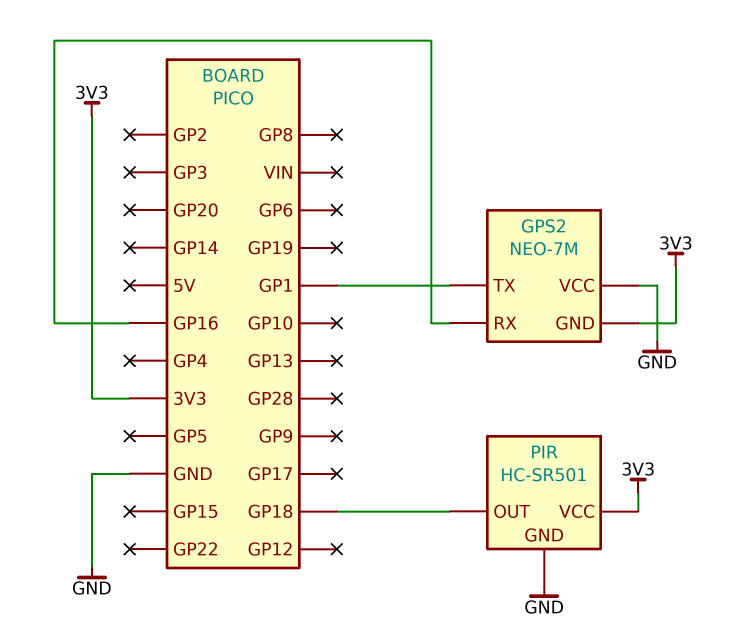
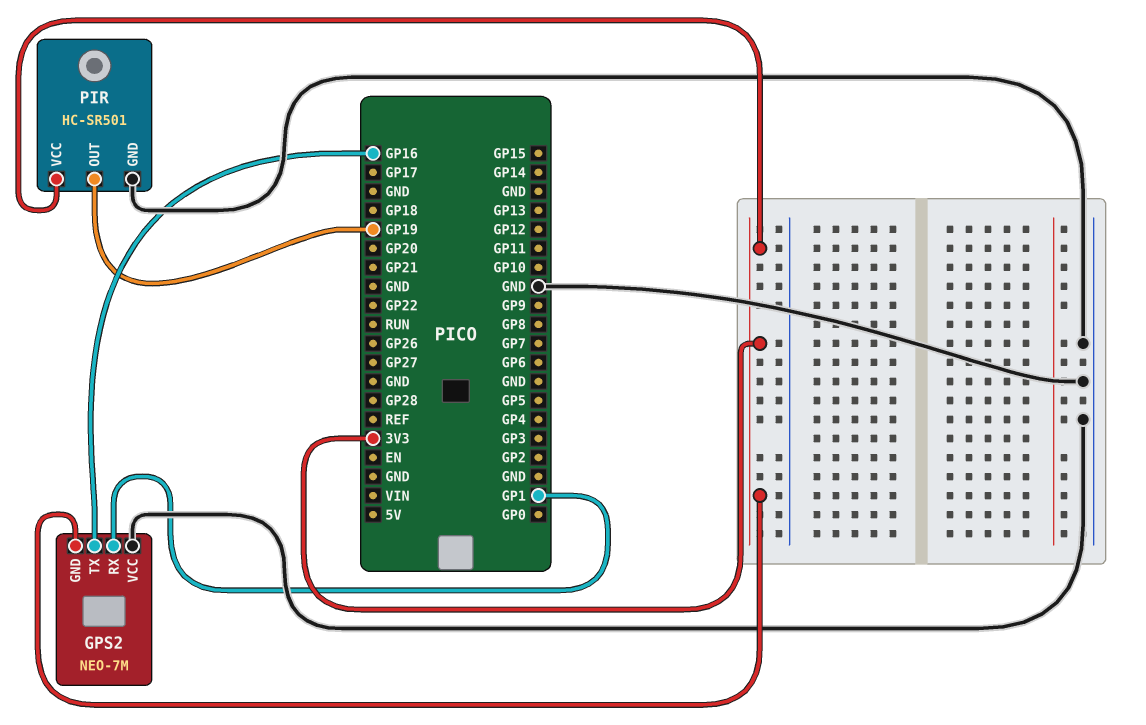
GPS2 pin RX: GP16 -> GP1
GPS2 pin TX: GP1 -> GP16
PIR pin OUT: GP18 -> GP19

